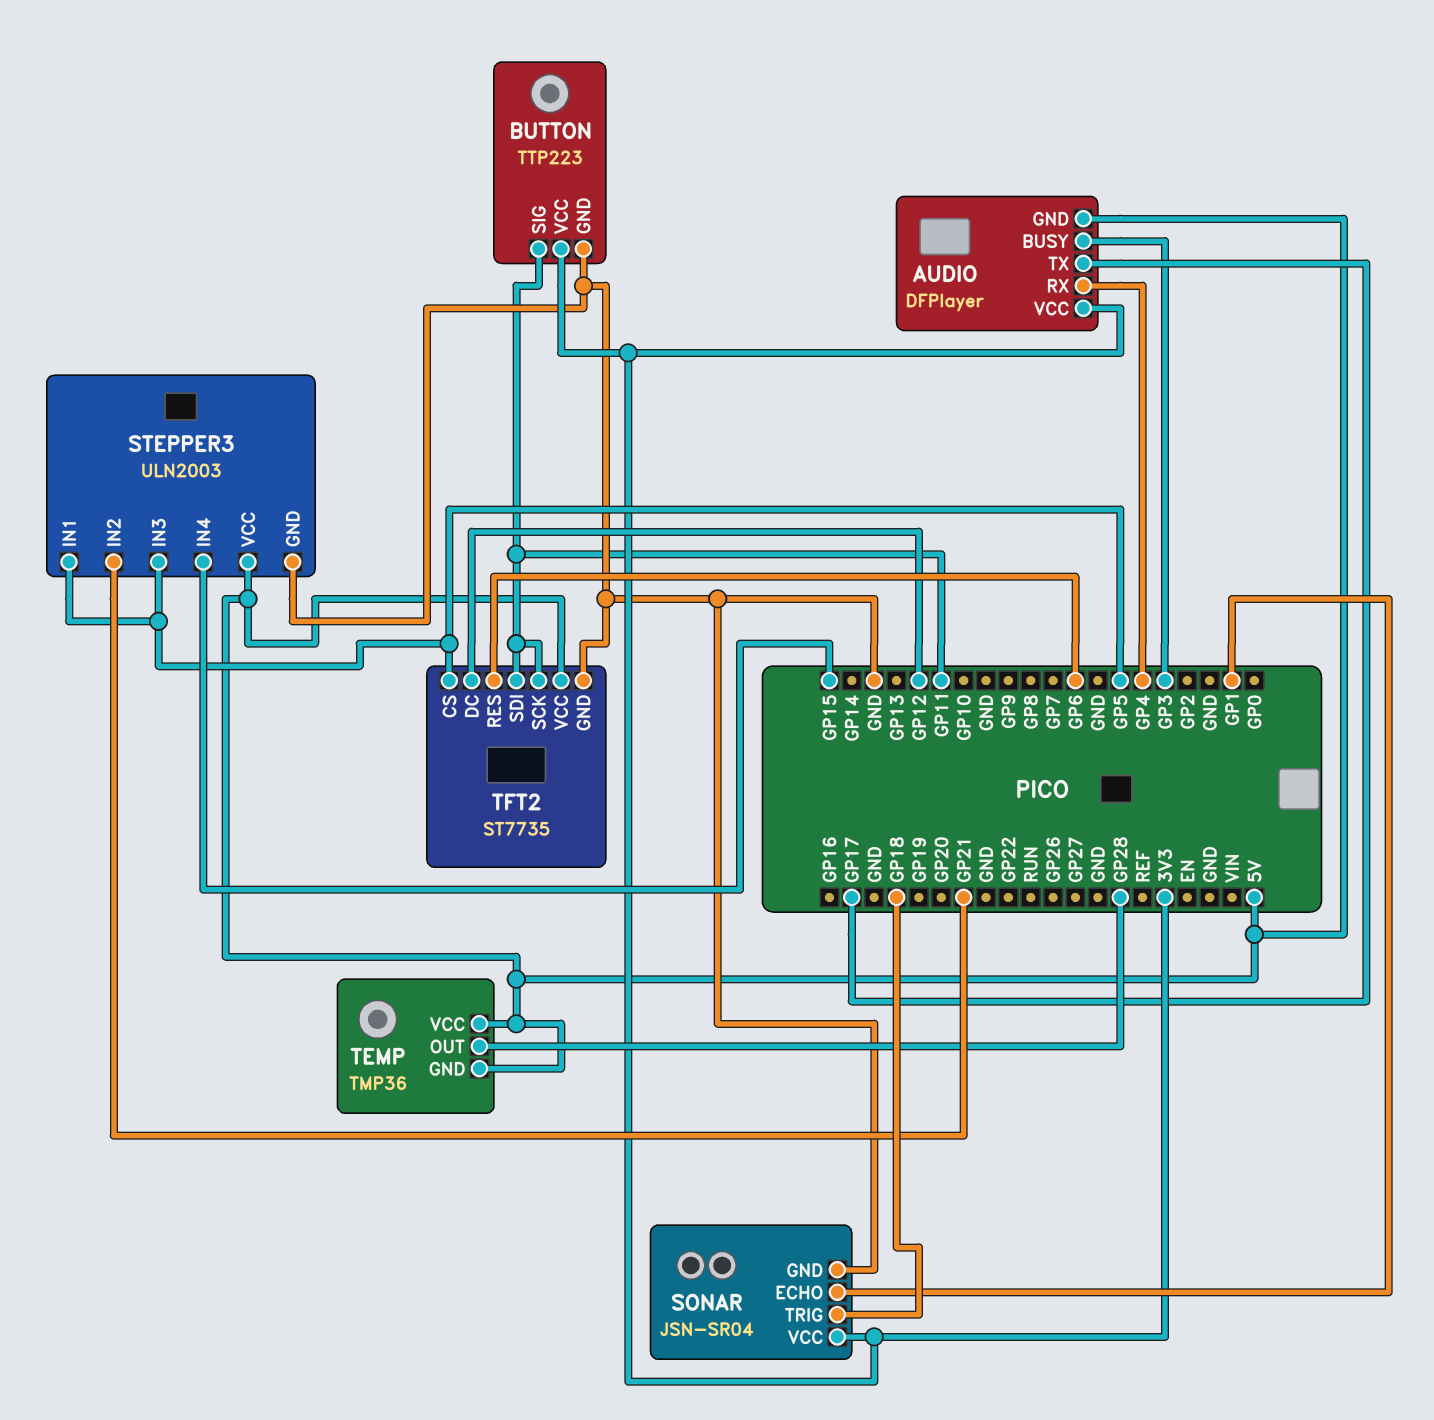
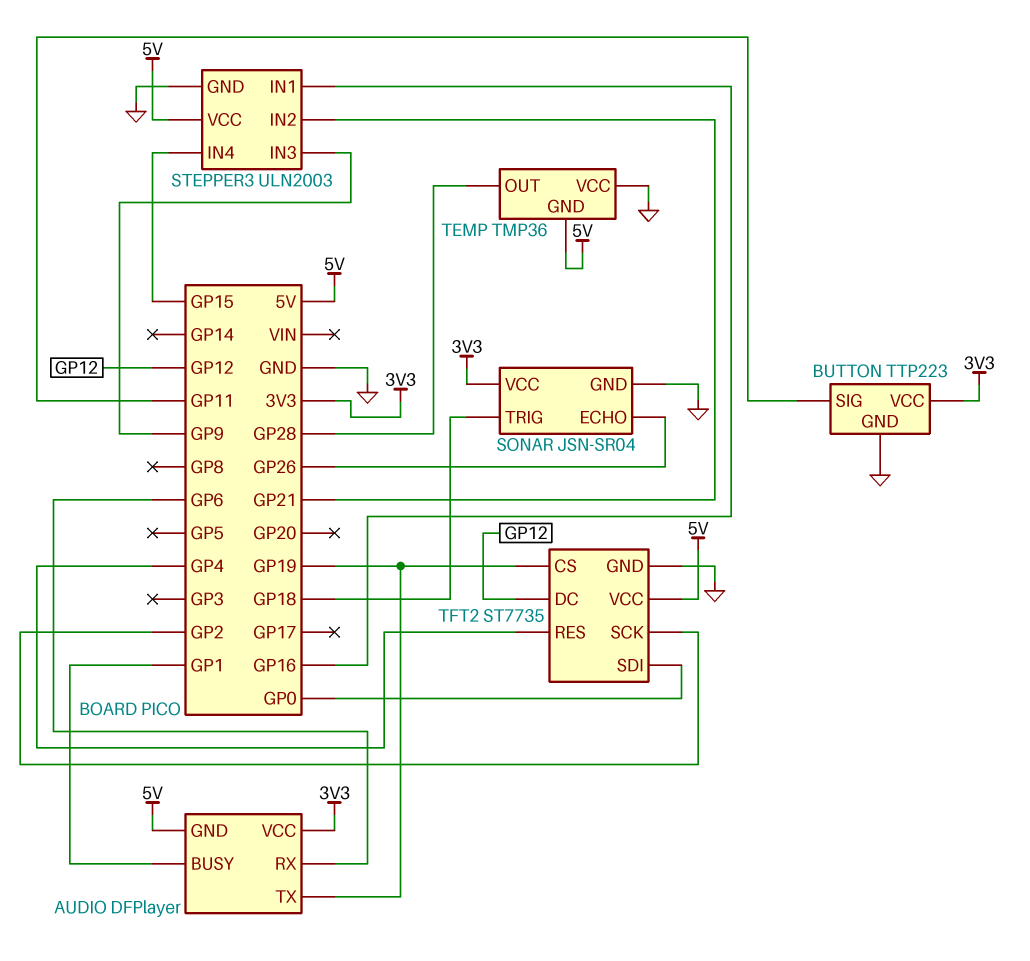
AUDIO pin BUSY: GP3 -> GP1
AUDIO pin RX: GP4 -> GP6
AUDIO pin TX: GP17 -> GP19
SONAR pin ECHO: GP1 -> GP26
STEPPER3 pin IN1: GP5 -> GP16
STEPPER3 pin IN3: GP5 -> GP9
TEMP pin VCC: 5V -> GND
TFT2 pin CS: GP5 -> GP19
TFT2 pin RES: GP6 -> GP4
TFT2 pin SCK: GP11 -> GP2
TFT2 pin SDI: GP11 -> GP0

